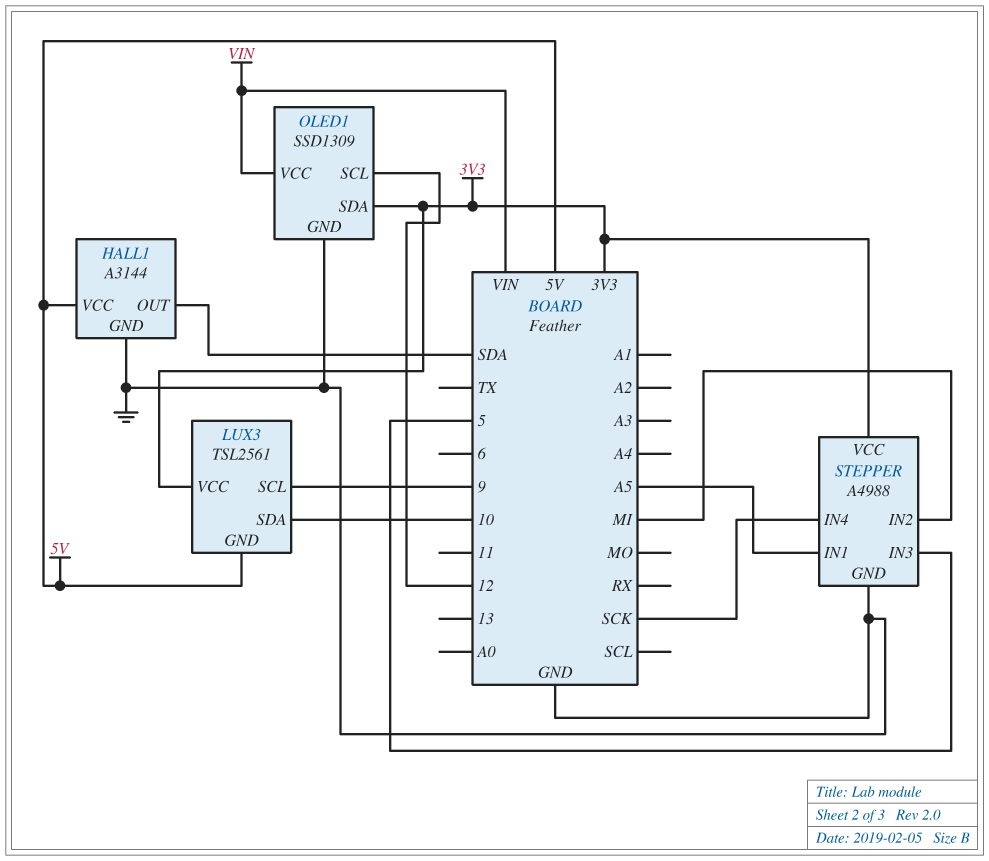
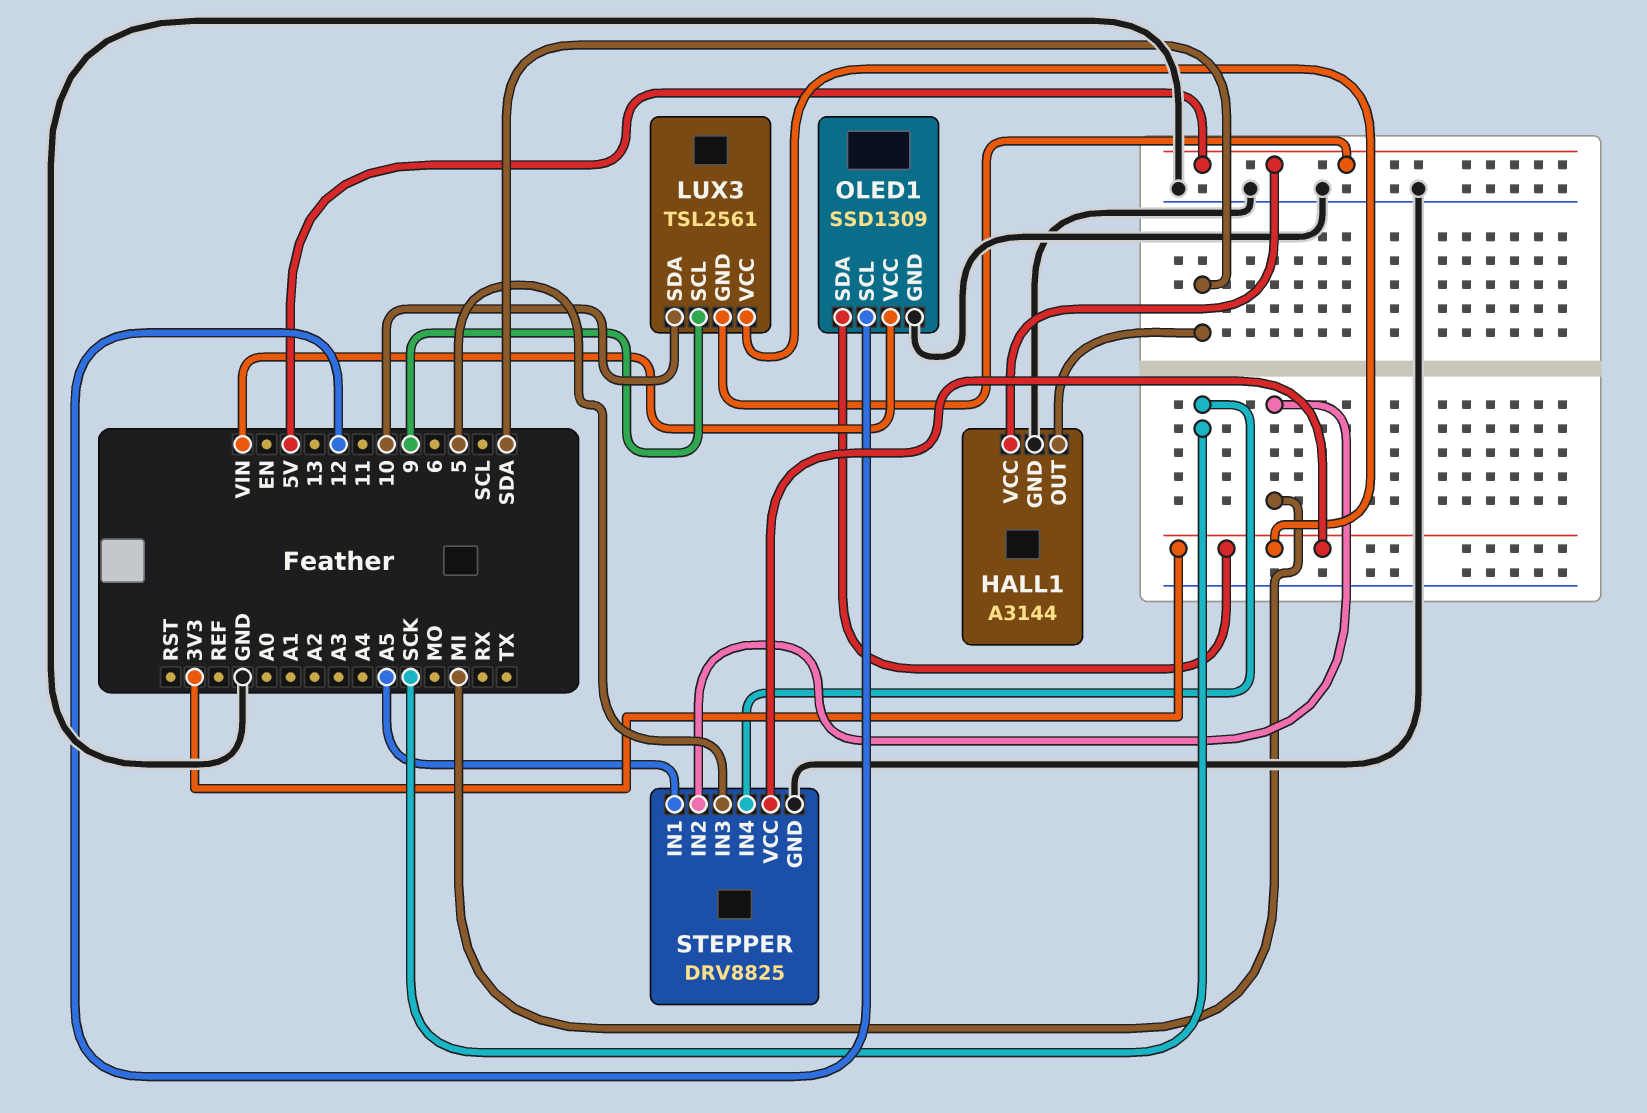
STEPPER: A4988 -> DRV8825

